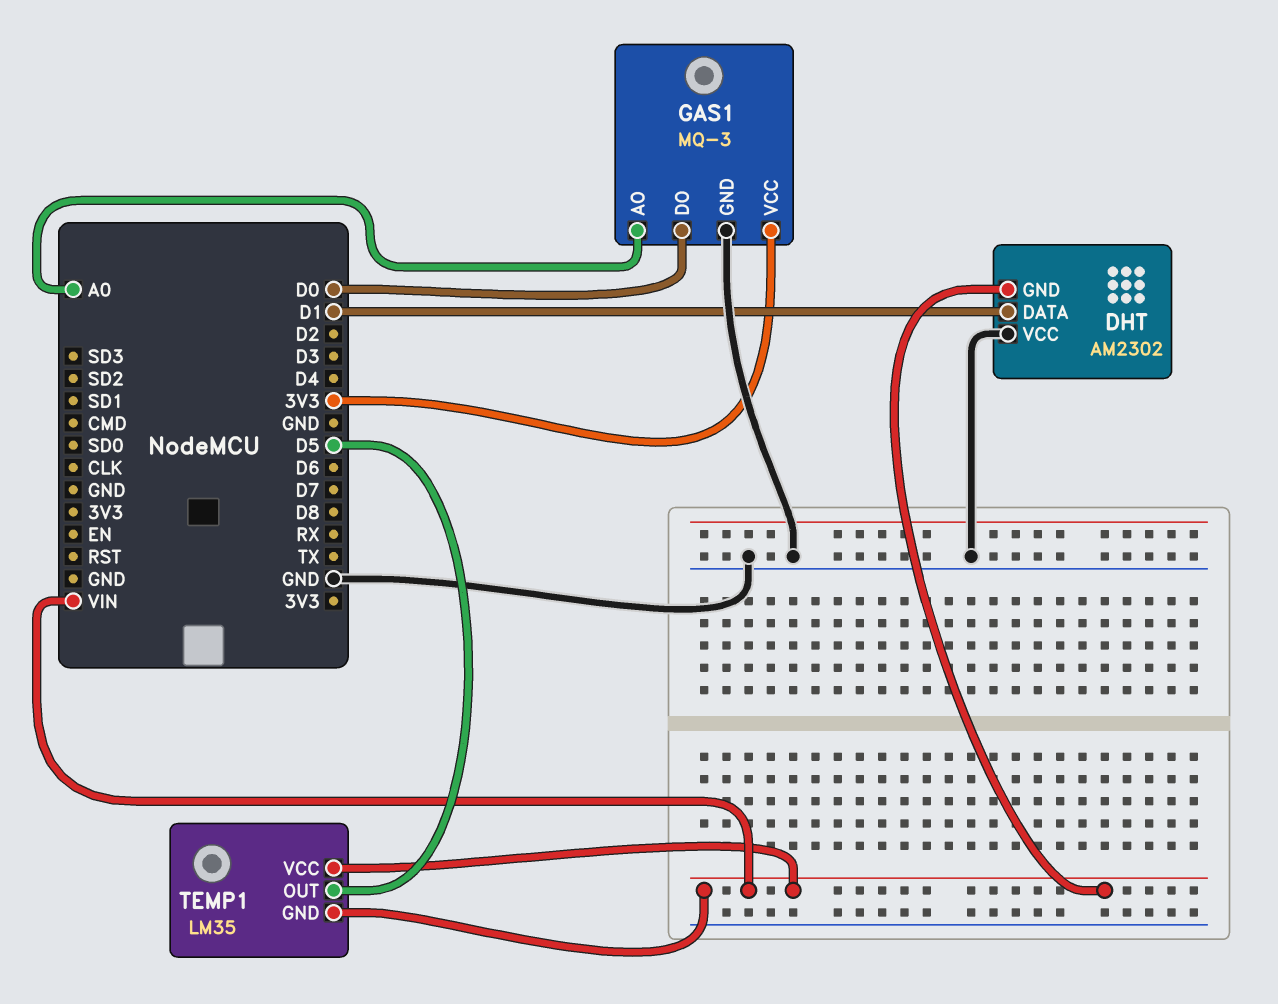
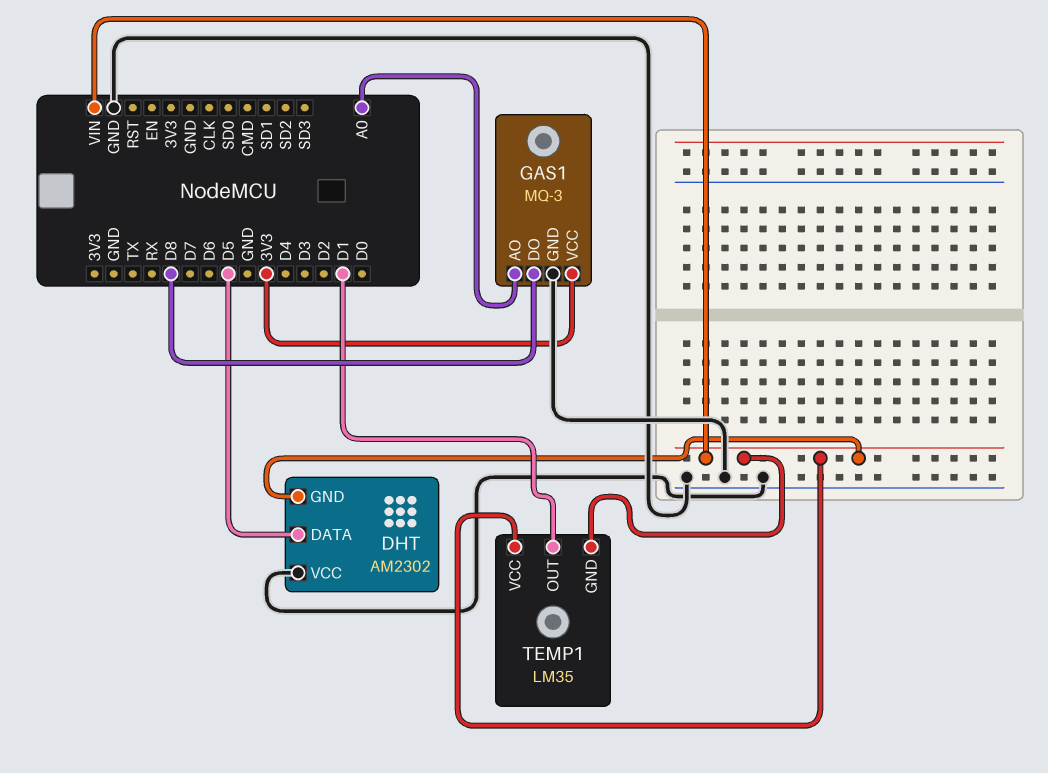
DHT pin DATA: D1 -> D5
GAS1 pin DO: D0 -> D8
TEMP1 pin OUT: D5 -> D1

